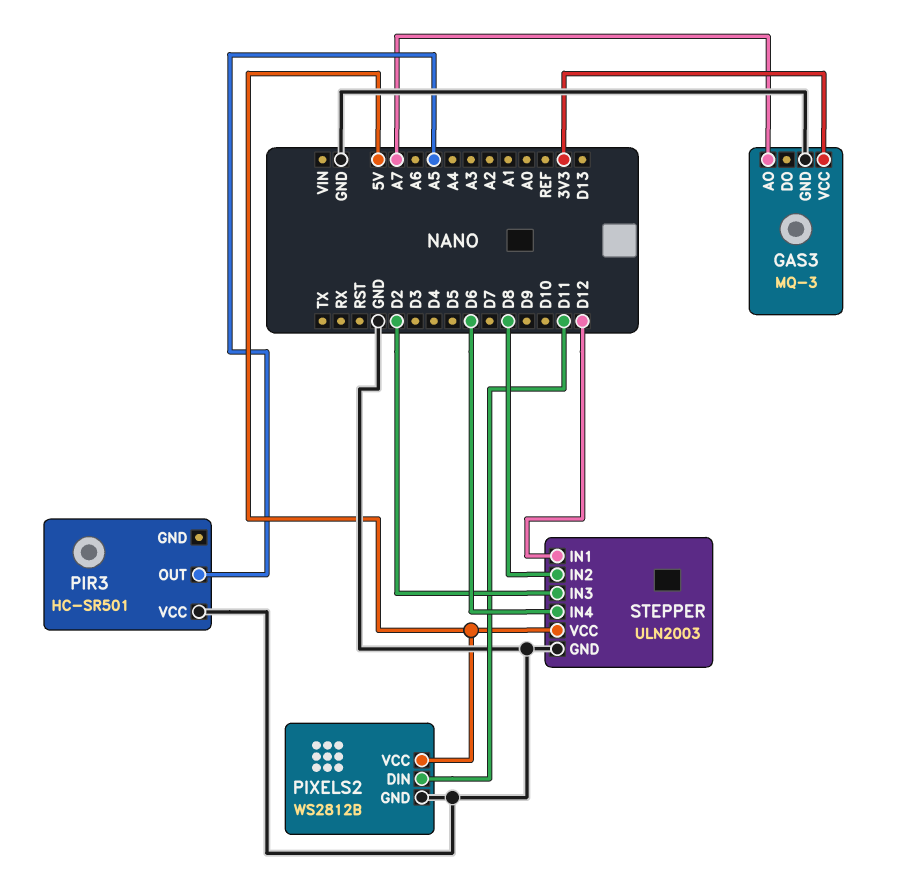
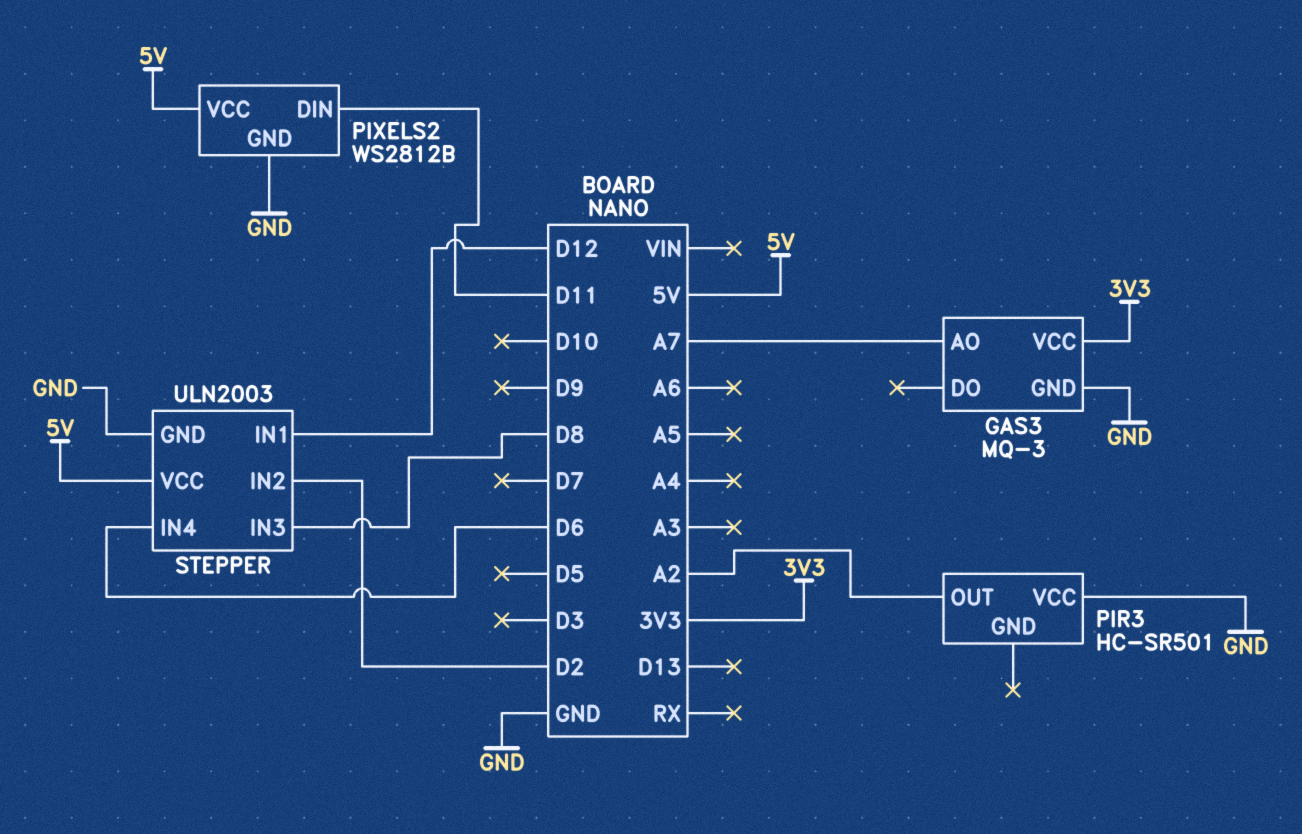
PIR3 pin OUT: A5 -> A2
STEPPER pin IN2: D8 -> D2
STEPPER pin IN3: D2 -> D8

